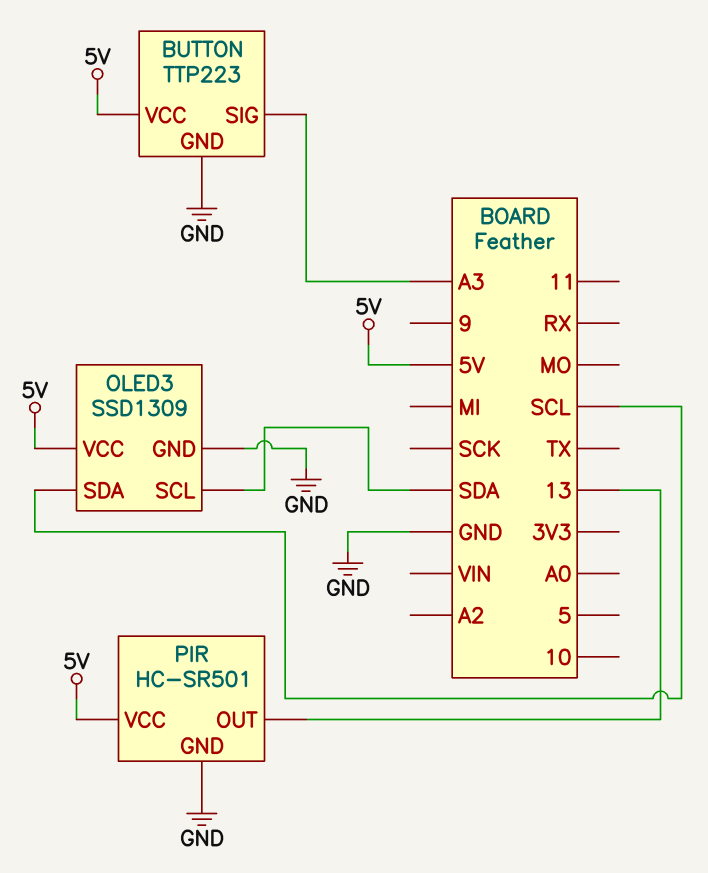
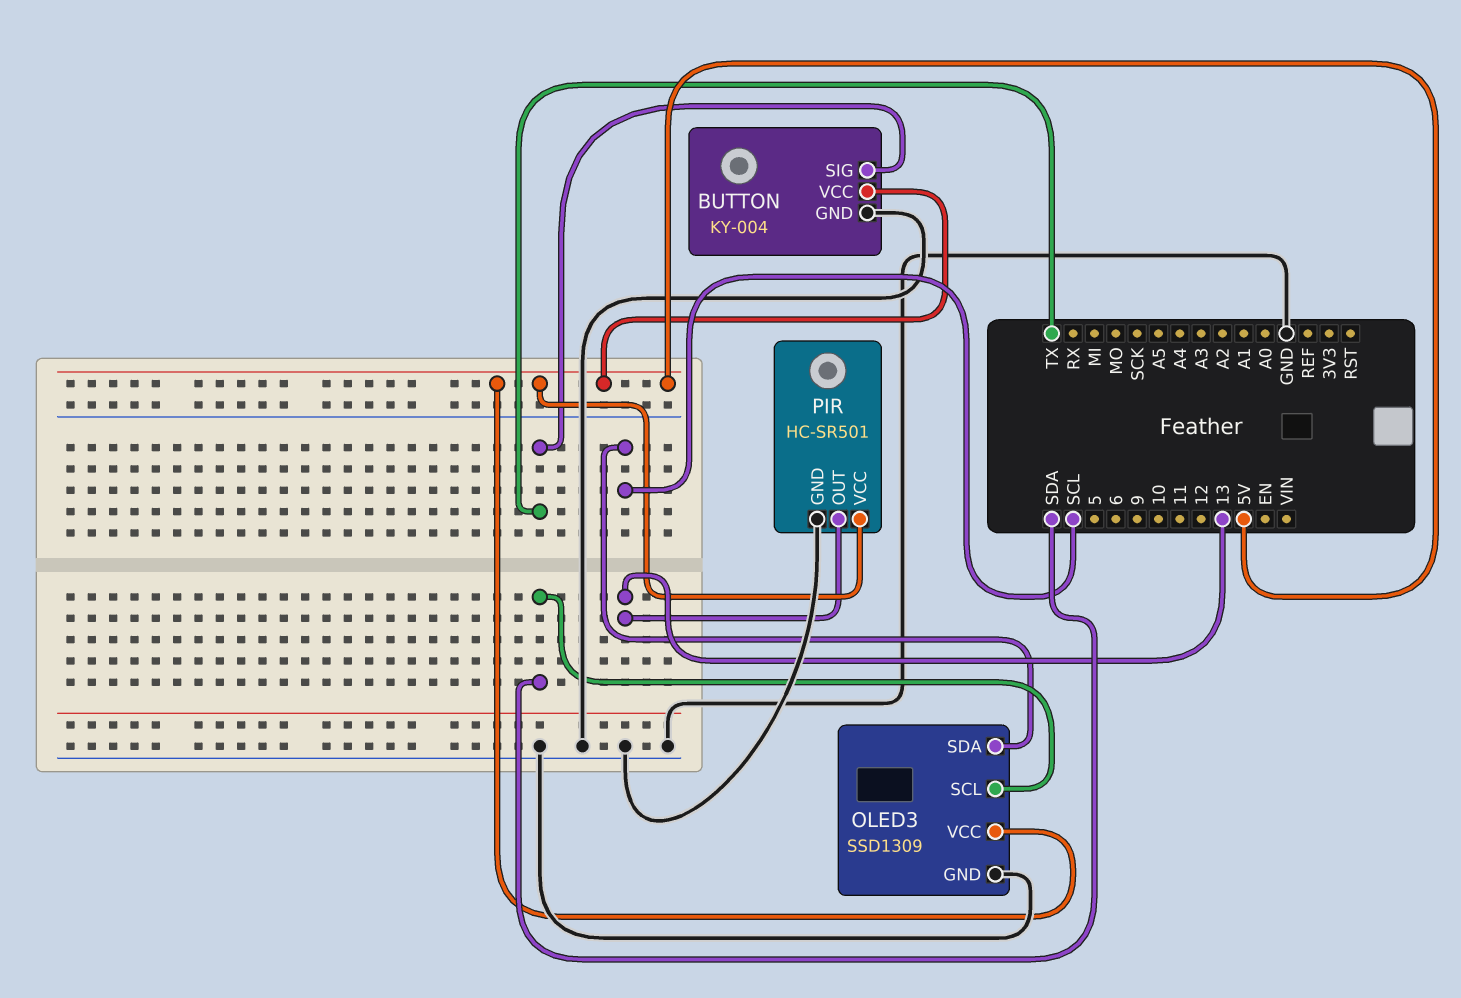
BUTTON: TTP223 -> KY-004
BUTTON pin SIG: A3 -> TX

